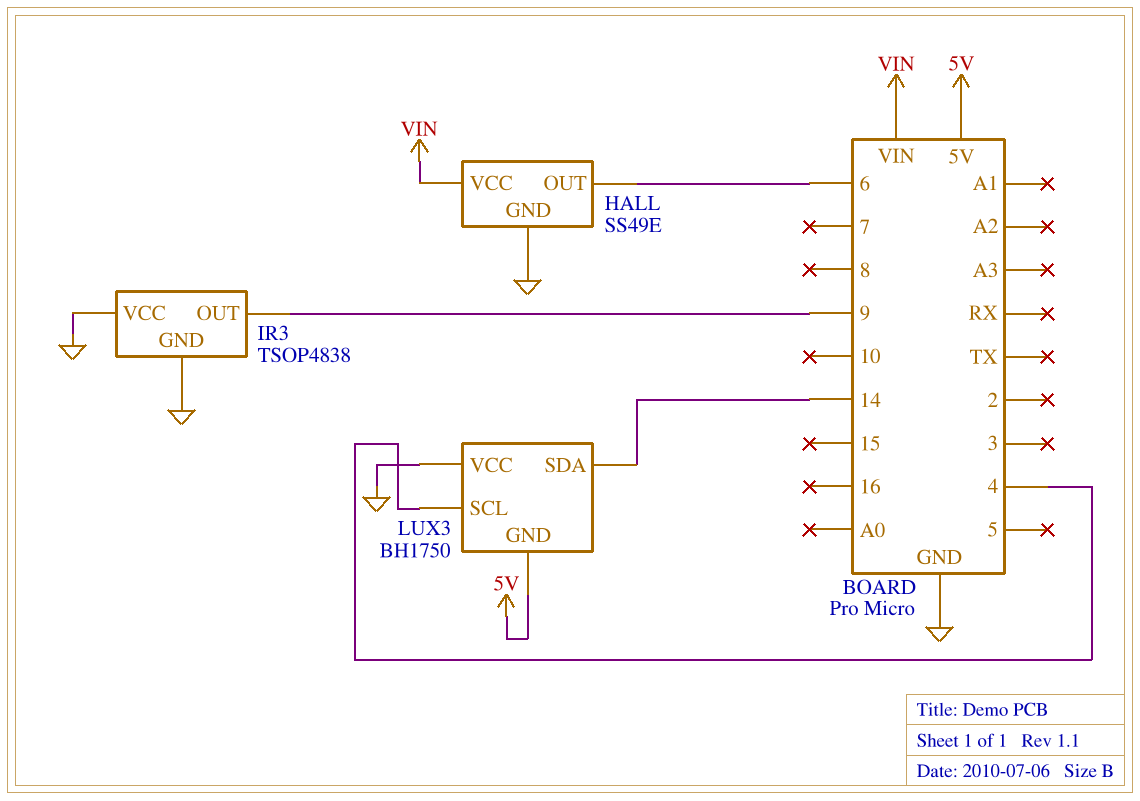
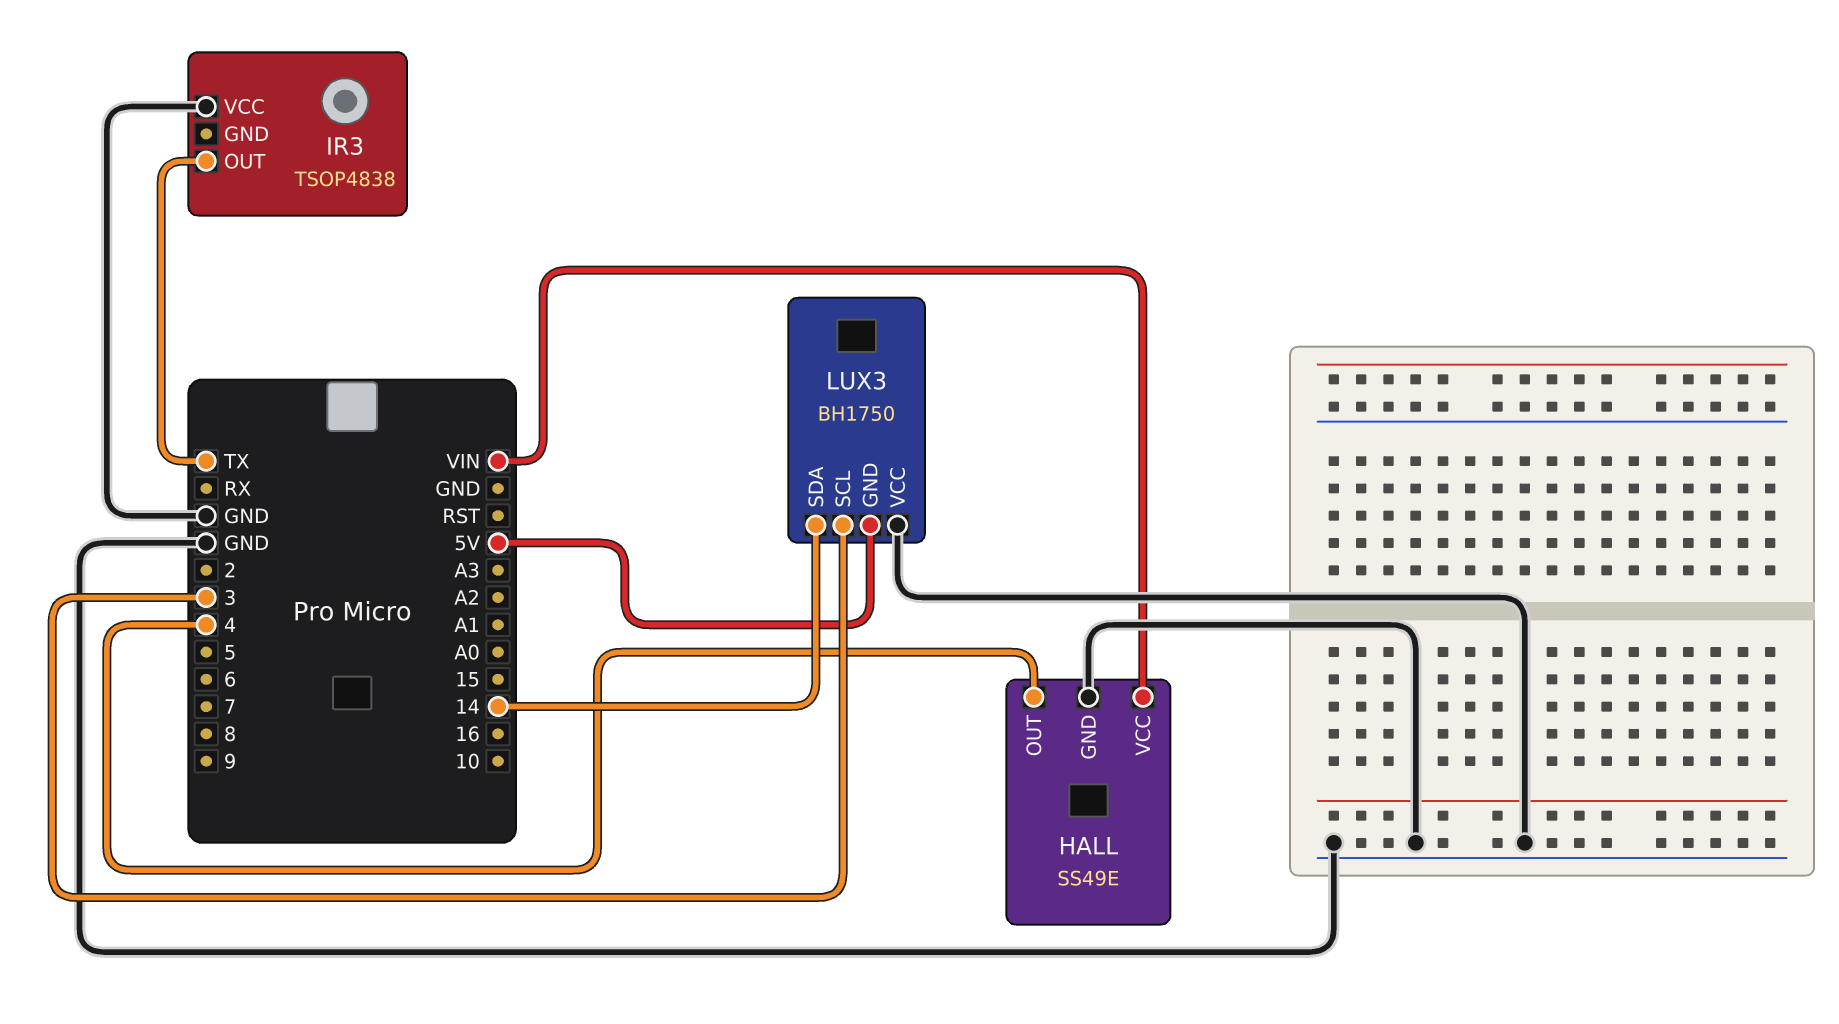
HALL pin OUT: 6 -> 4
IR3 pin GND: GND -> none
IR3 pin OUT: 9 -> TX
LUX3 pin SCL: 4 -> 3

